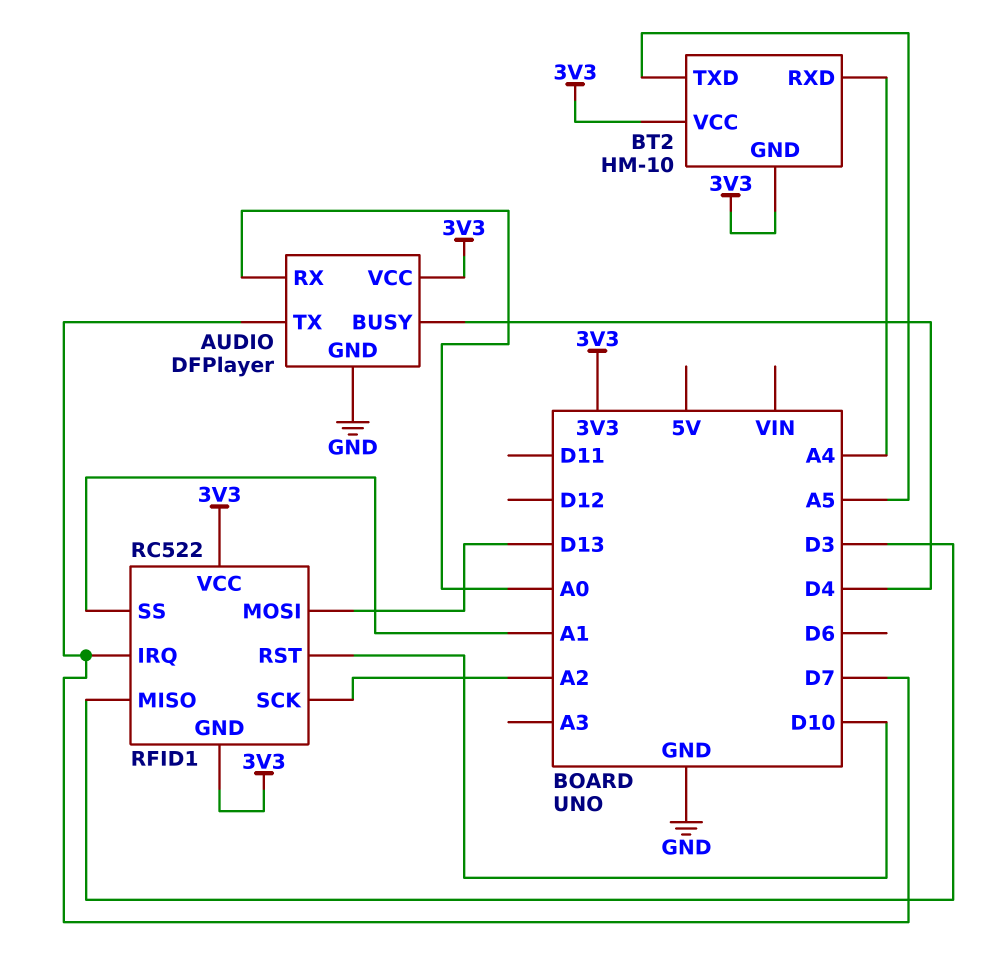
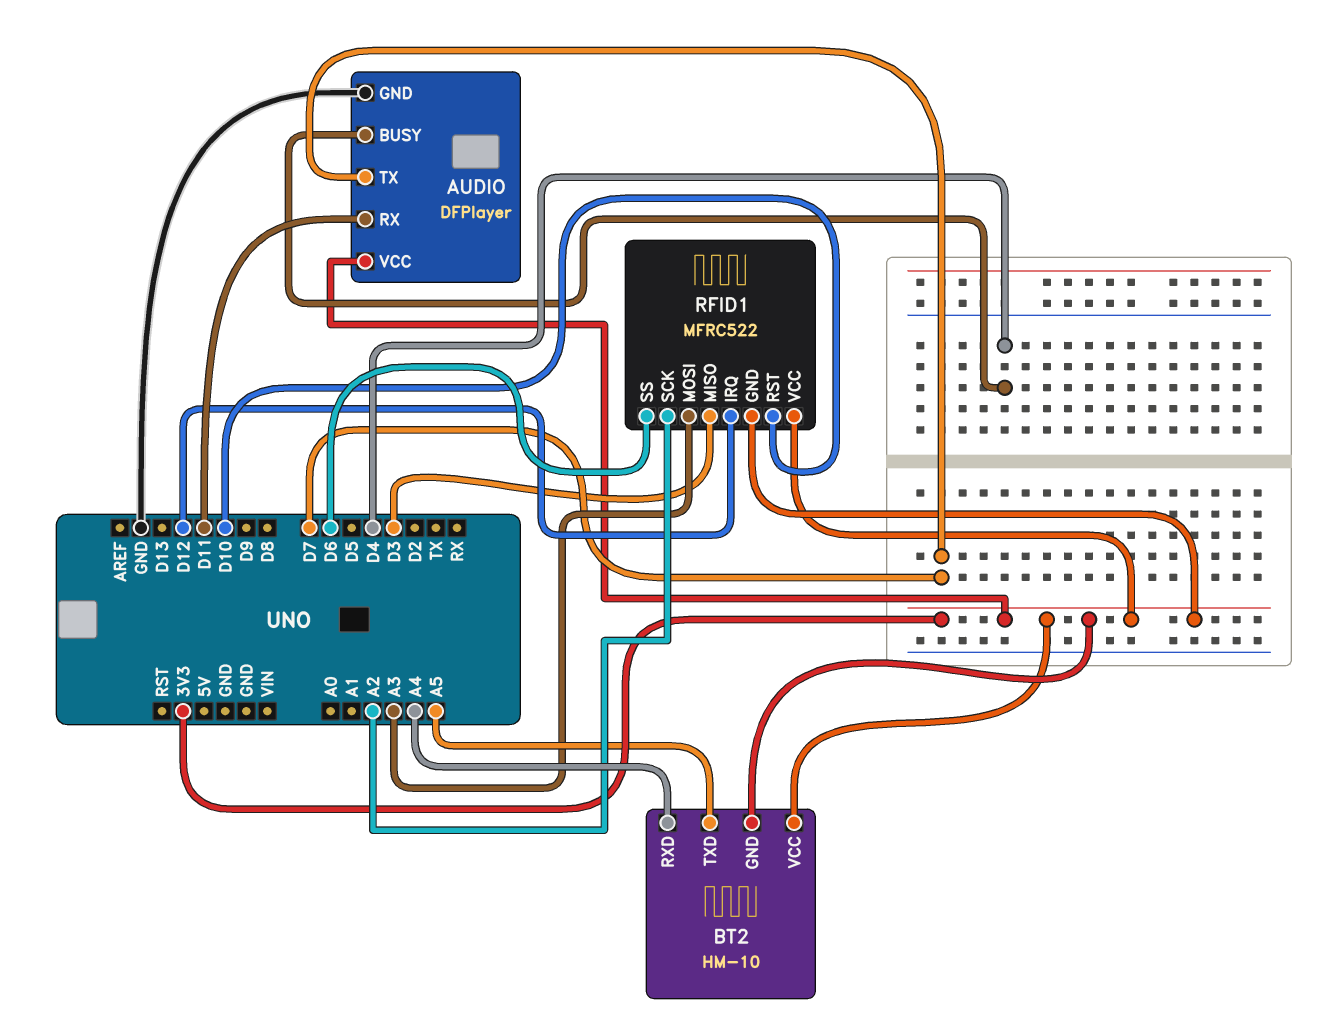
AUDIO pin RX: A0 -> D11
RFID1: RC522 -> MFRC522
RFID1 pin IRQ: D7 -> D12
RFID1 pin MOSI: D13 -> A3
RFID1 pin SS: A1 -> D6

